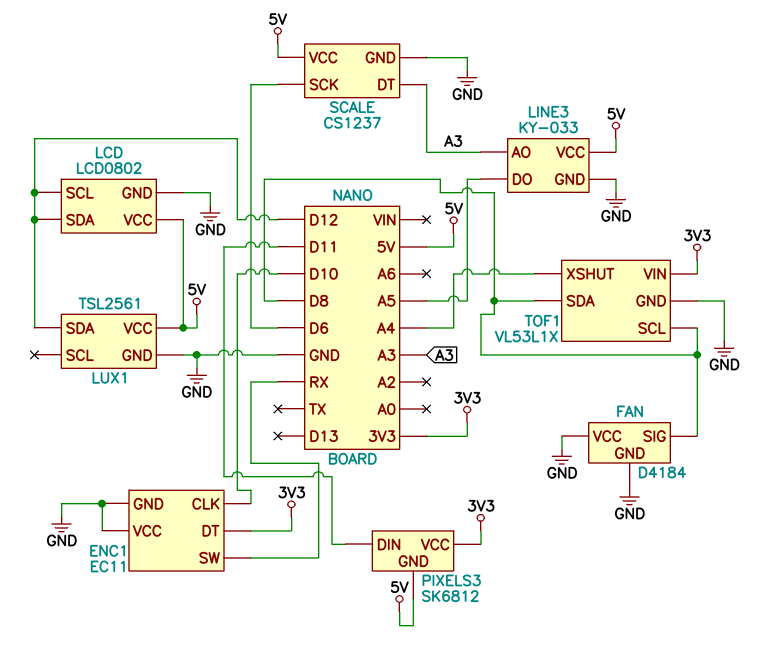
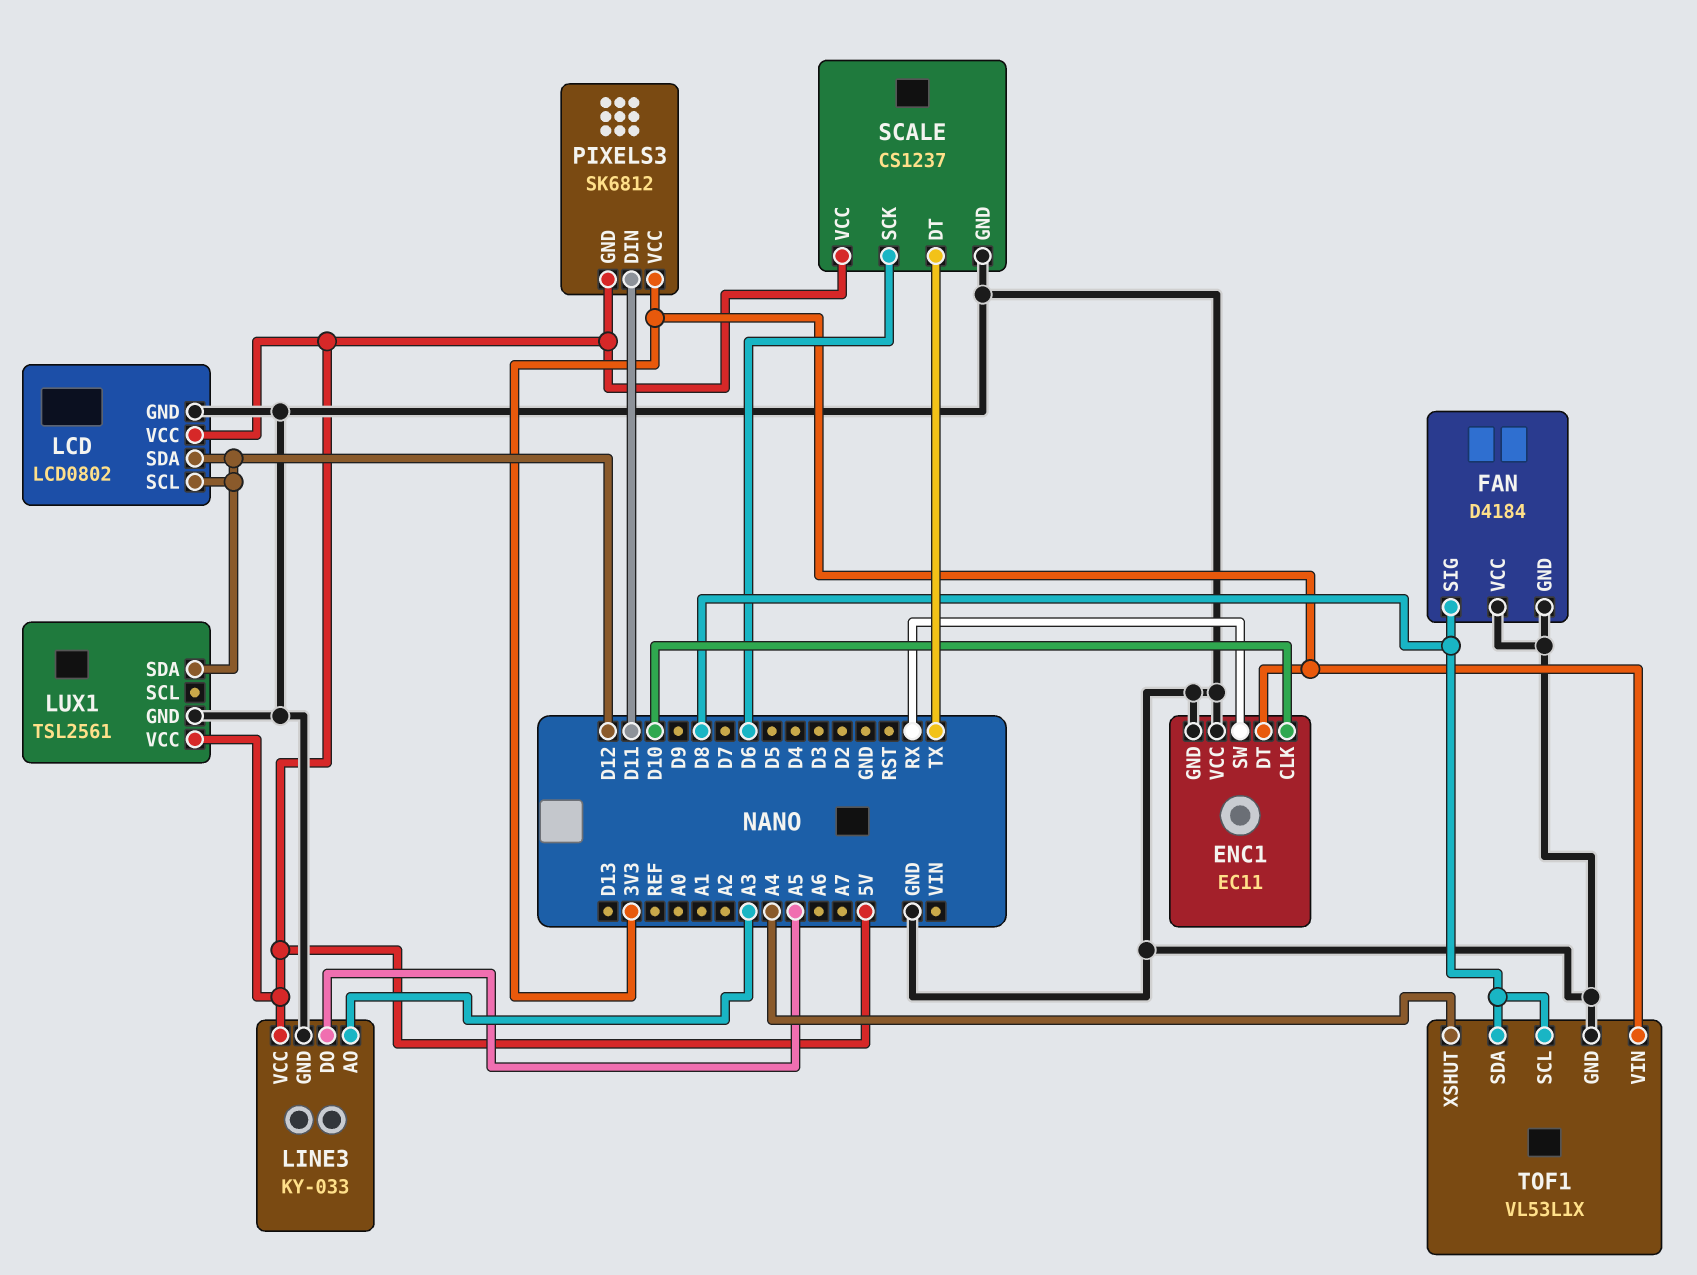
SCALE pin DT: A3 -> TX

